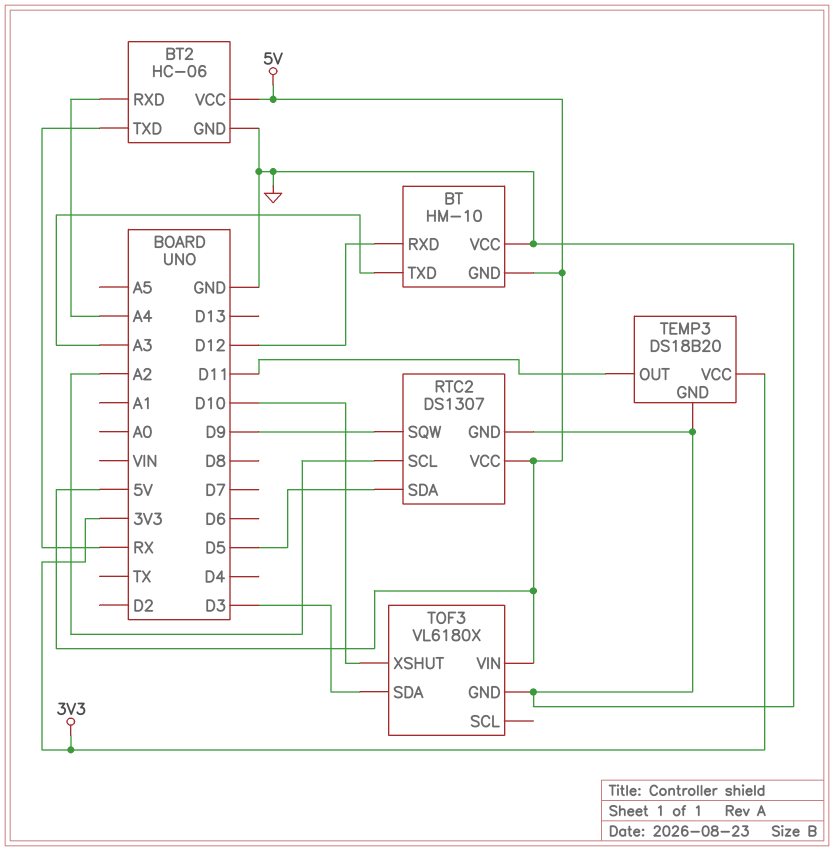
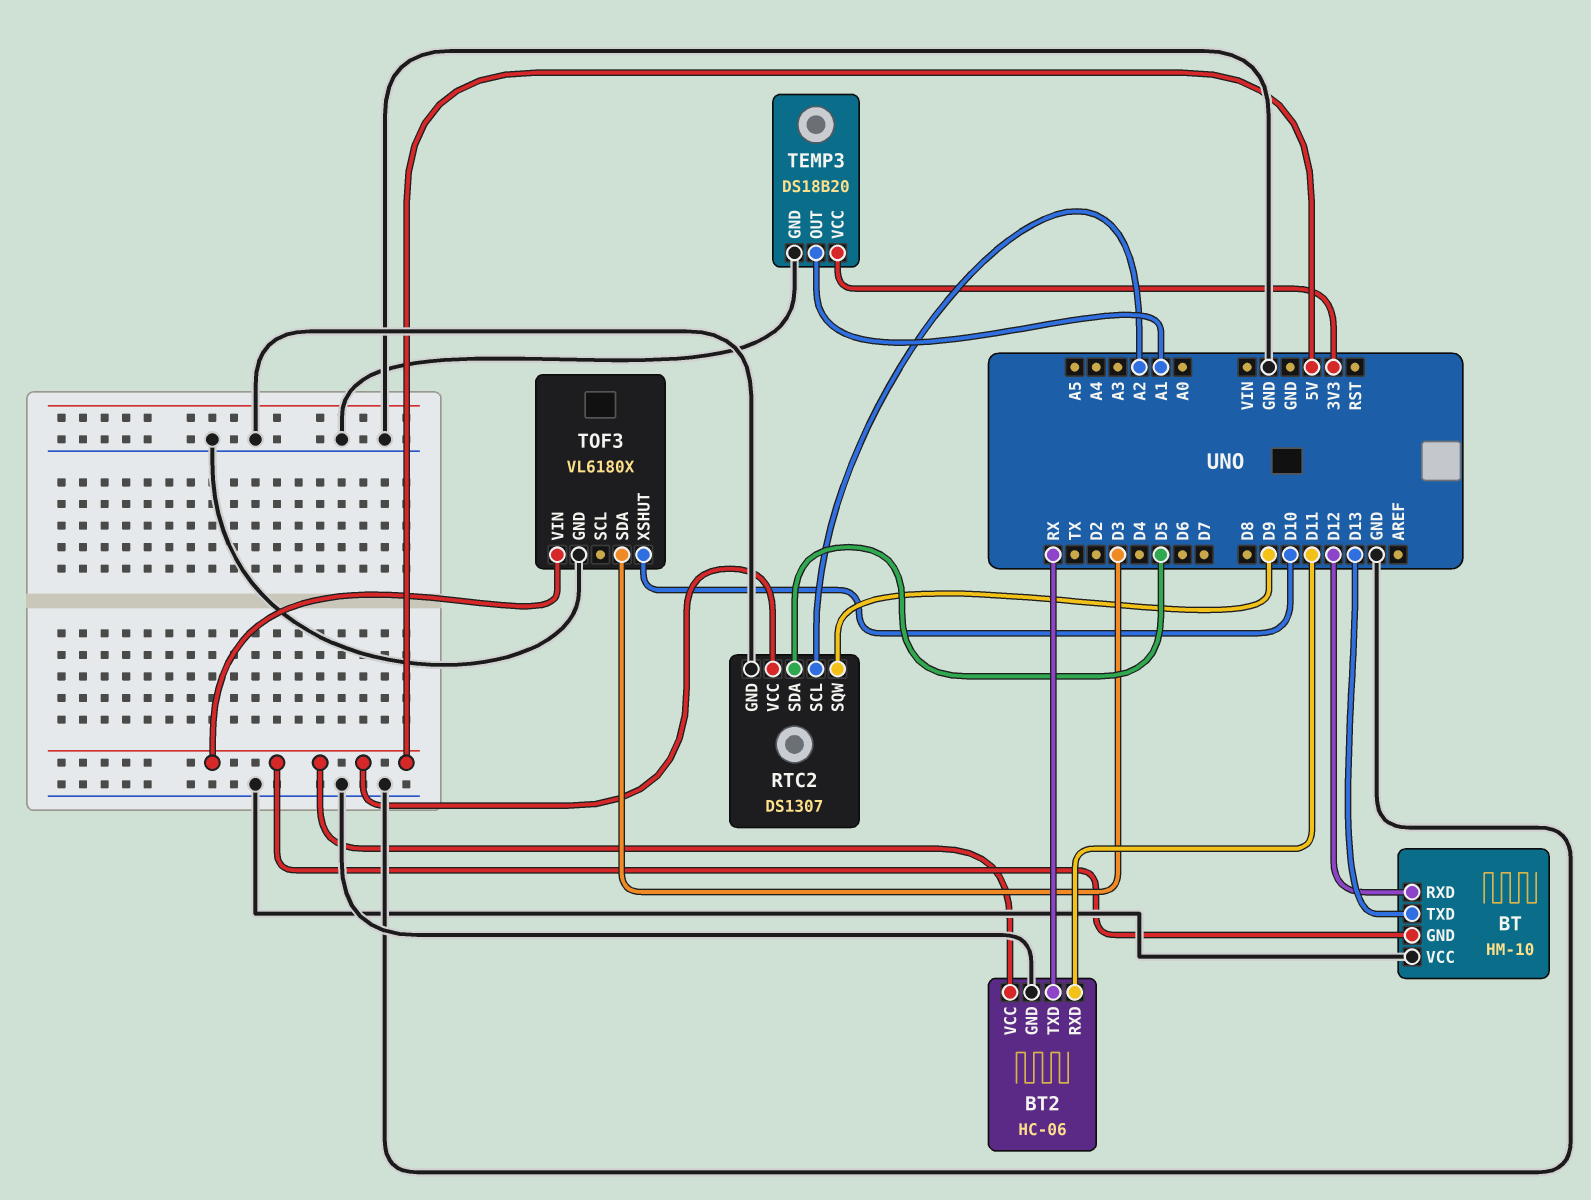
BT pin TXD: A3 -> D13
BT2 pin RXD: A4 -> D11
TEMP3 pin OUT: D11 -> A1

